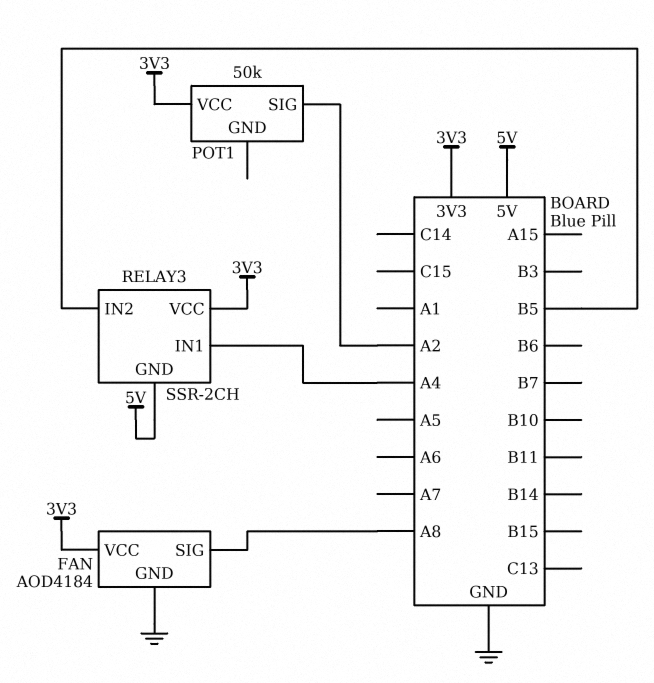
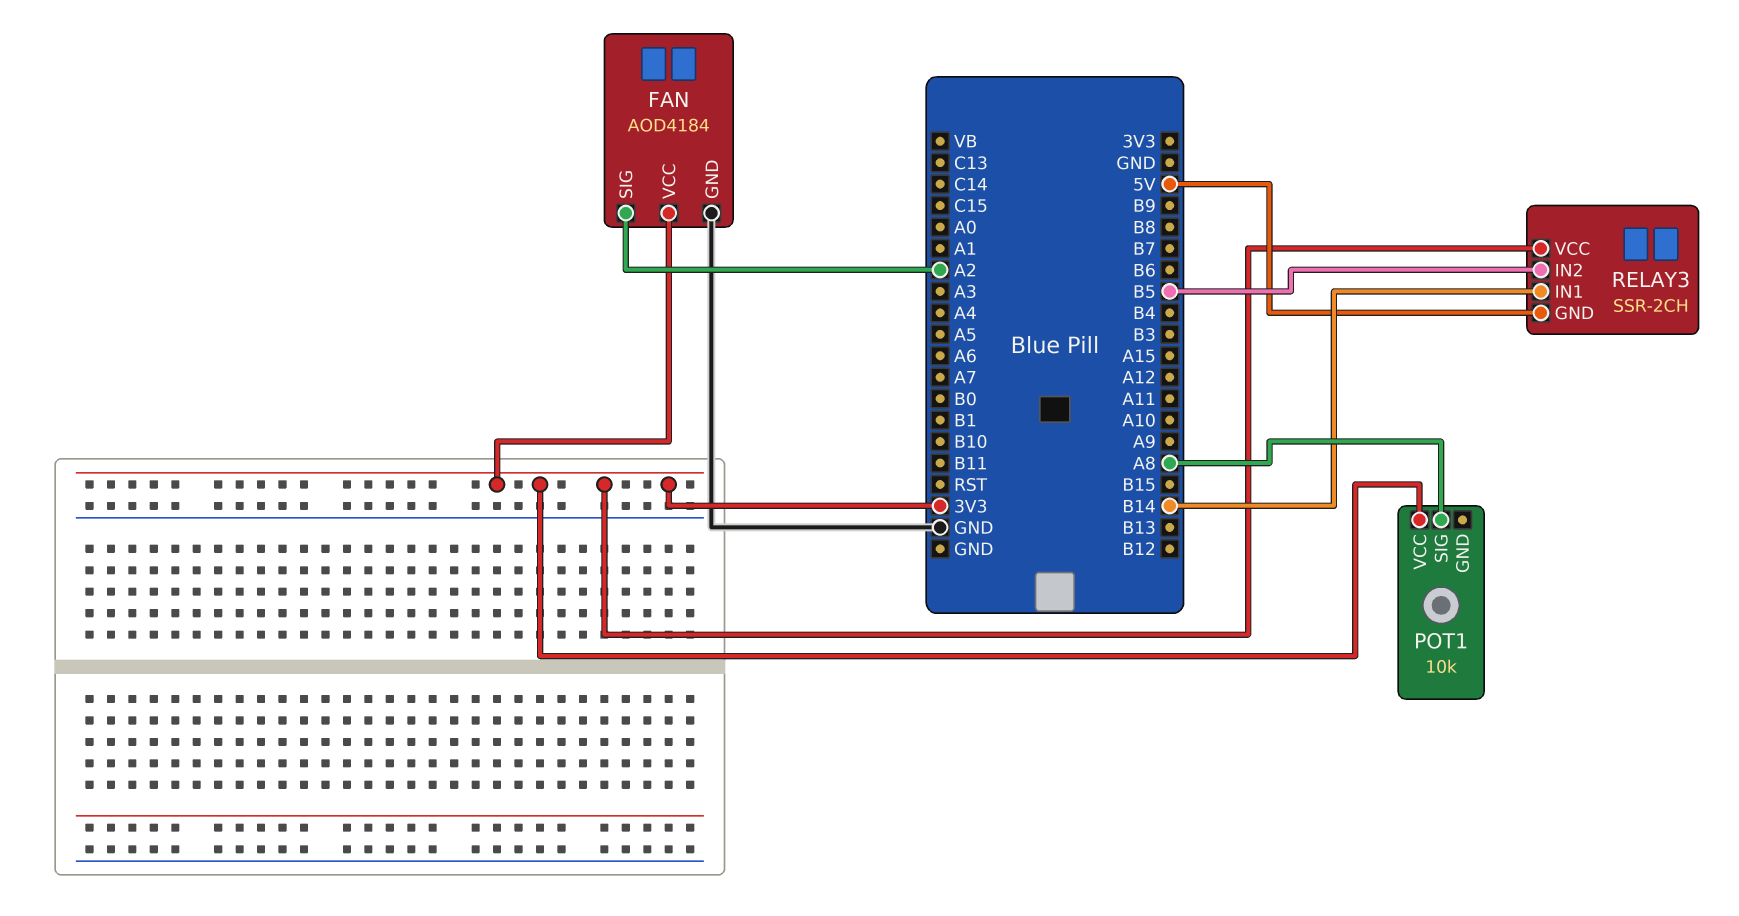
FAN pin SIG: A8 -> A2
POT1: 50k -> 10k
POT1 pin SIG: A2 -> A8
RELAY3 pin IN1: A4 -> B14

